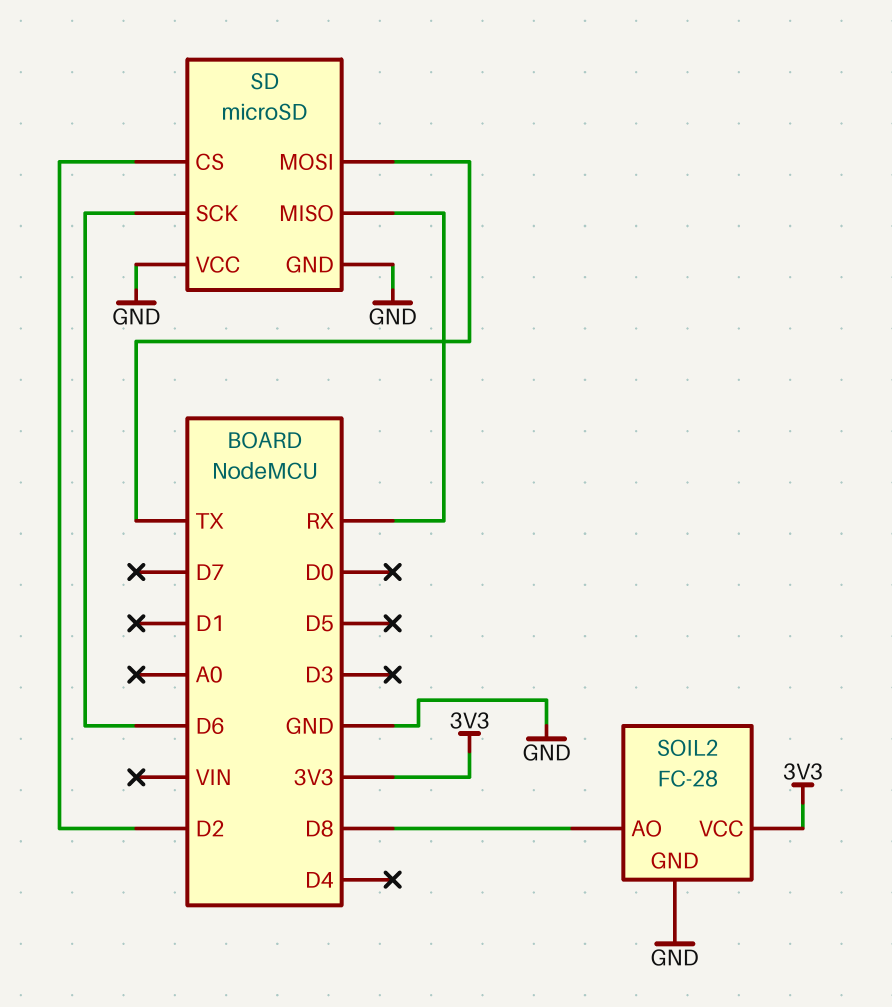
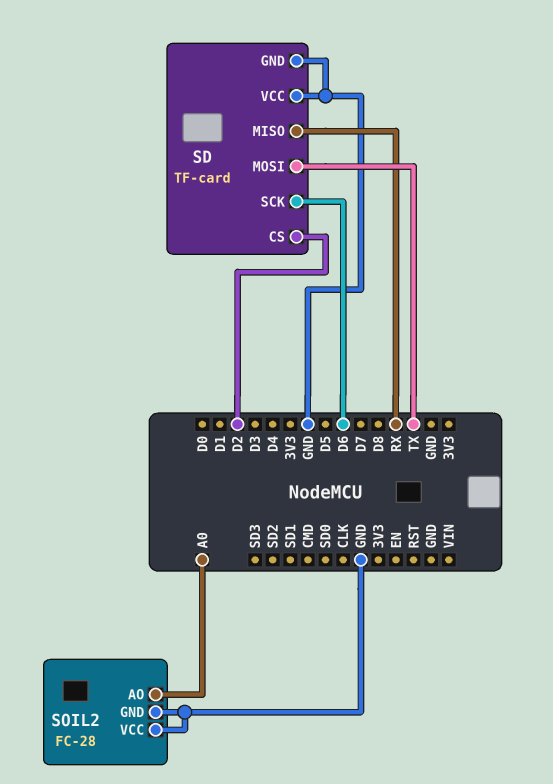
SD: microSD -> TF-card
SOIL2 pin AO: D8 -> A0
SOIL2 pin VCC: 3V3 -> GND

